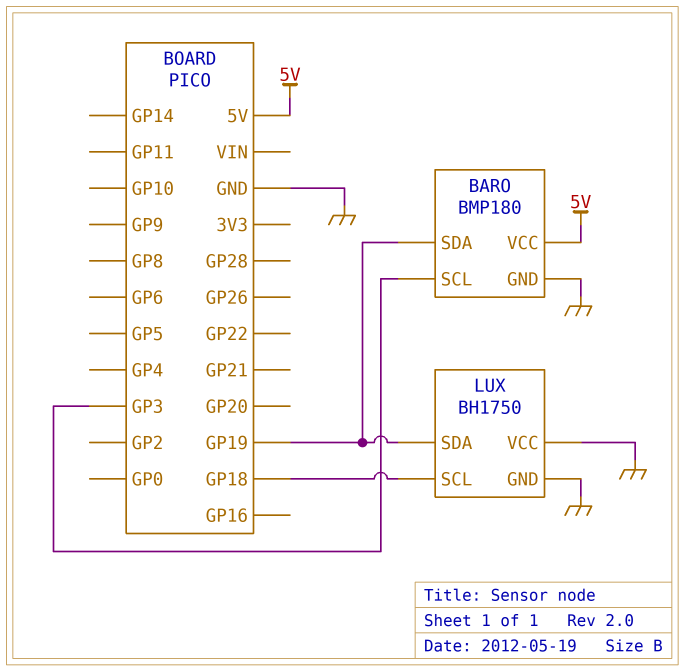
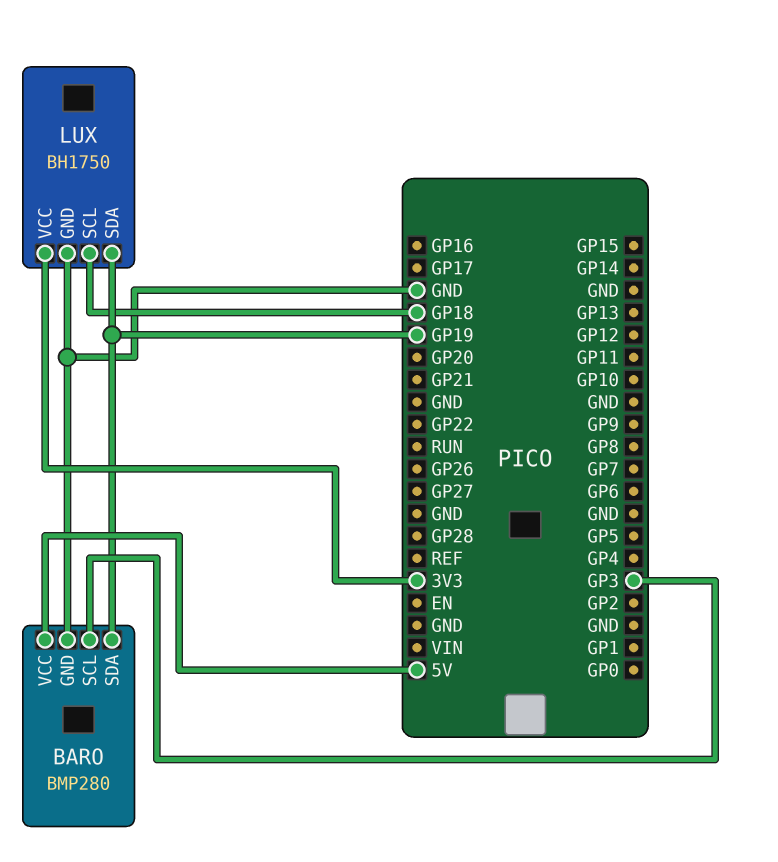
BARO: BMP180 -> BMP280
LUX pin VCC: GND -> 3V3

